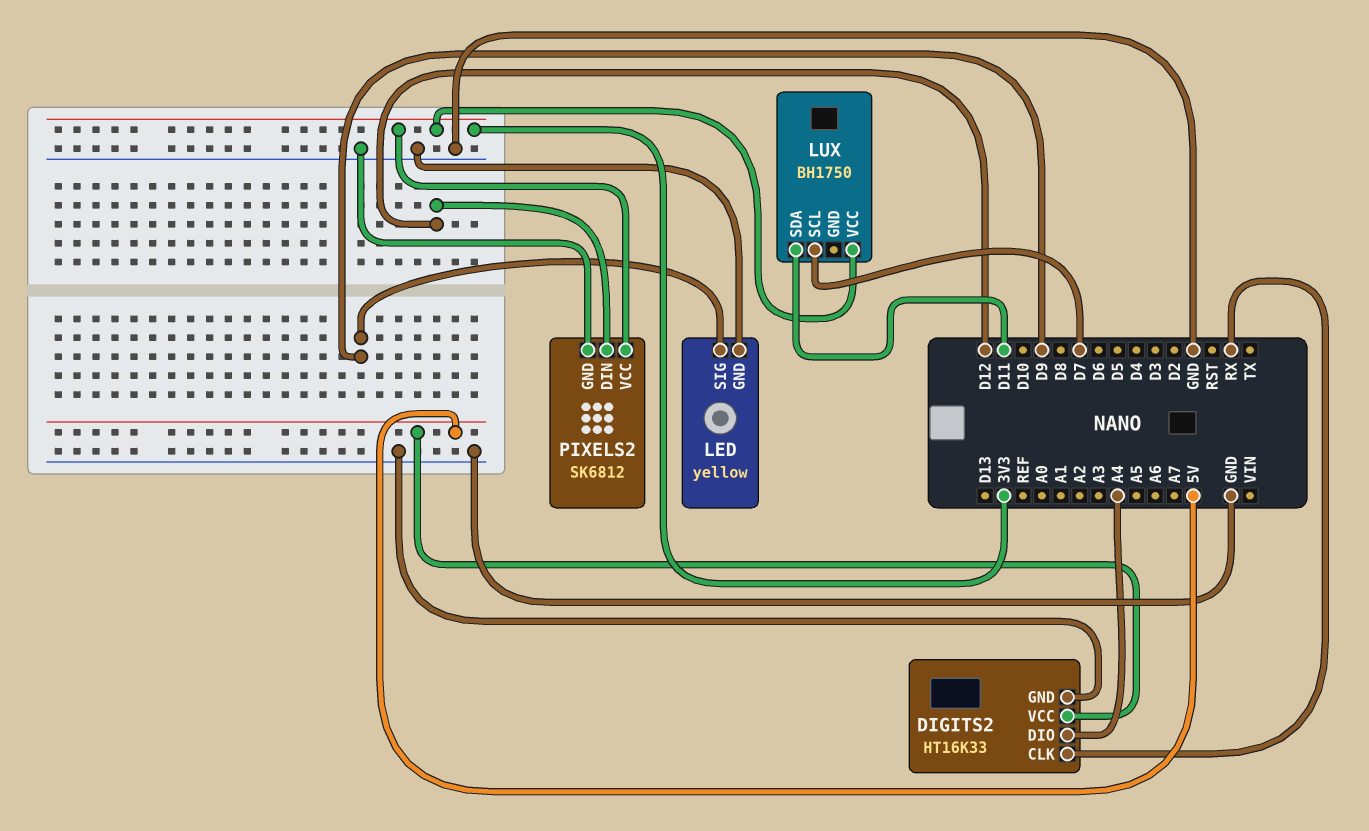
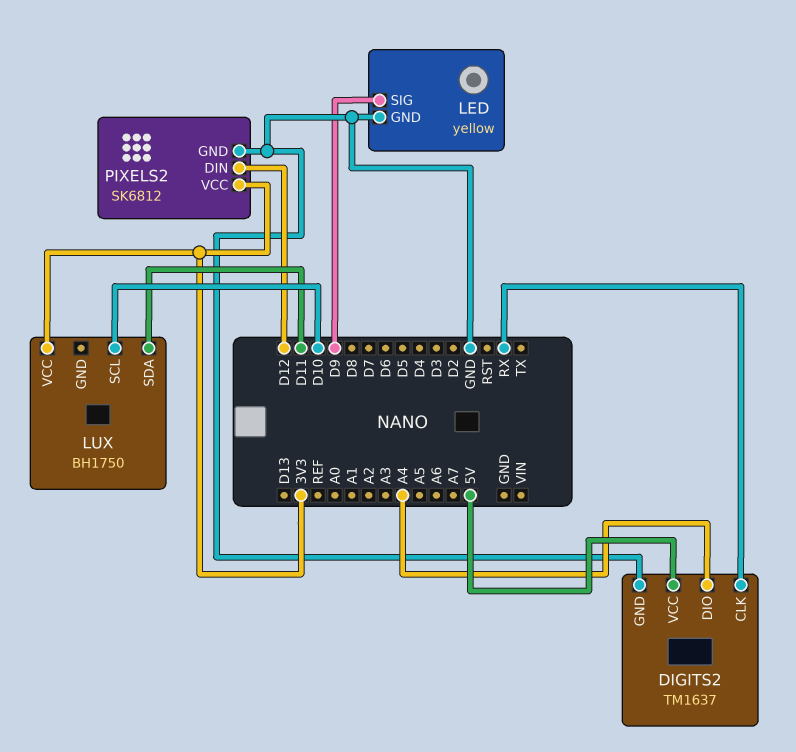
DIGITS2: HT16K33 -> TM1637
LUX pin SCL: D7 -> D10

